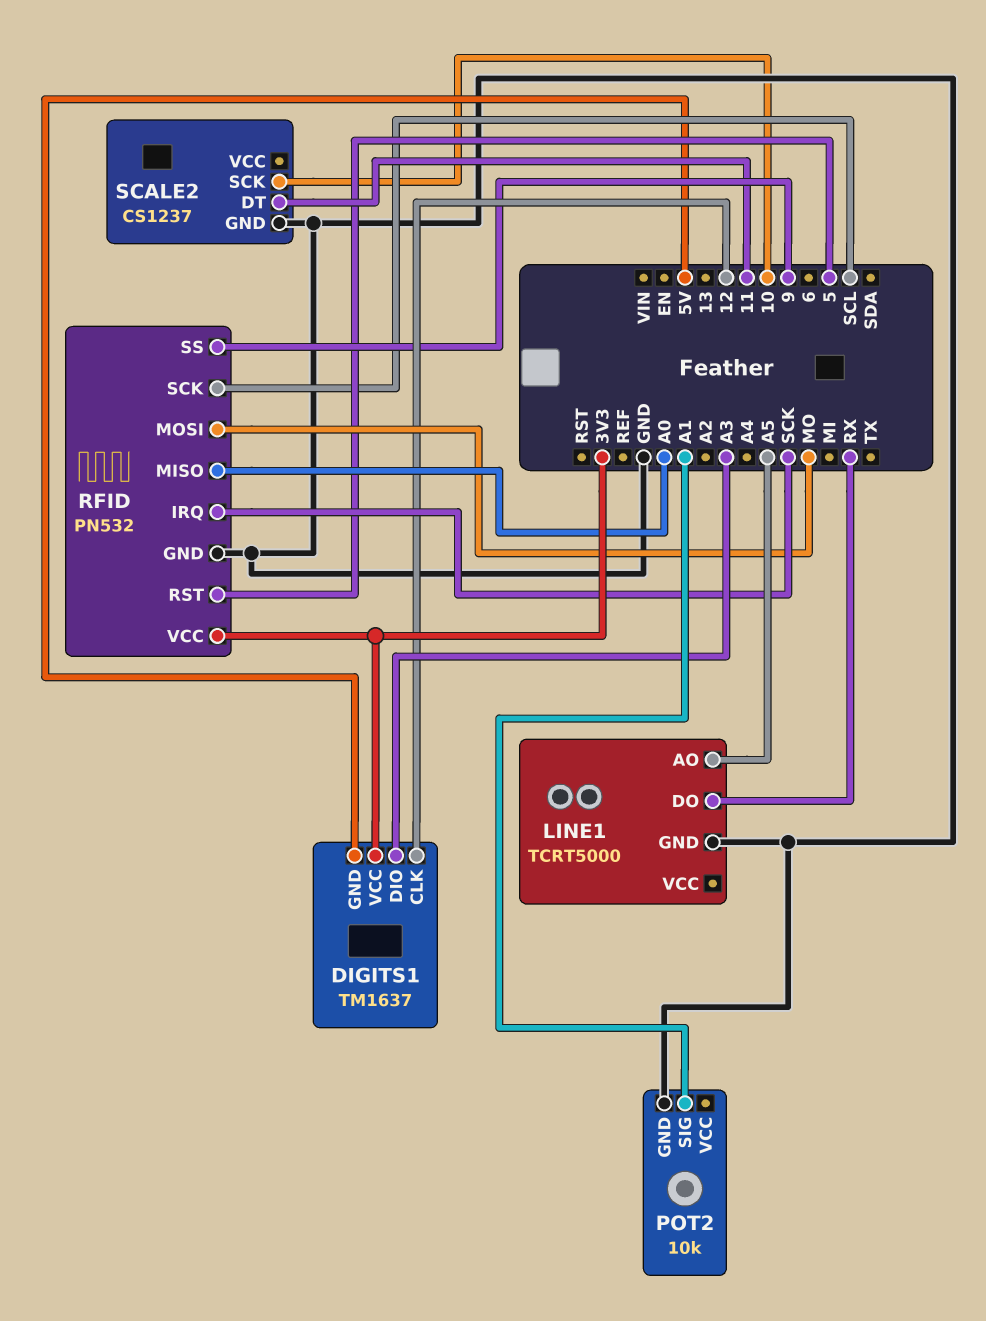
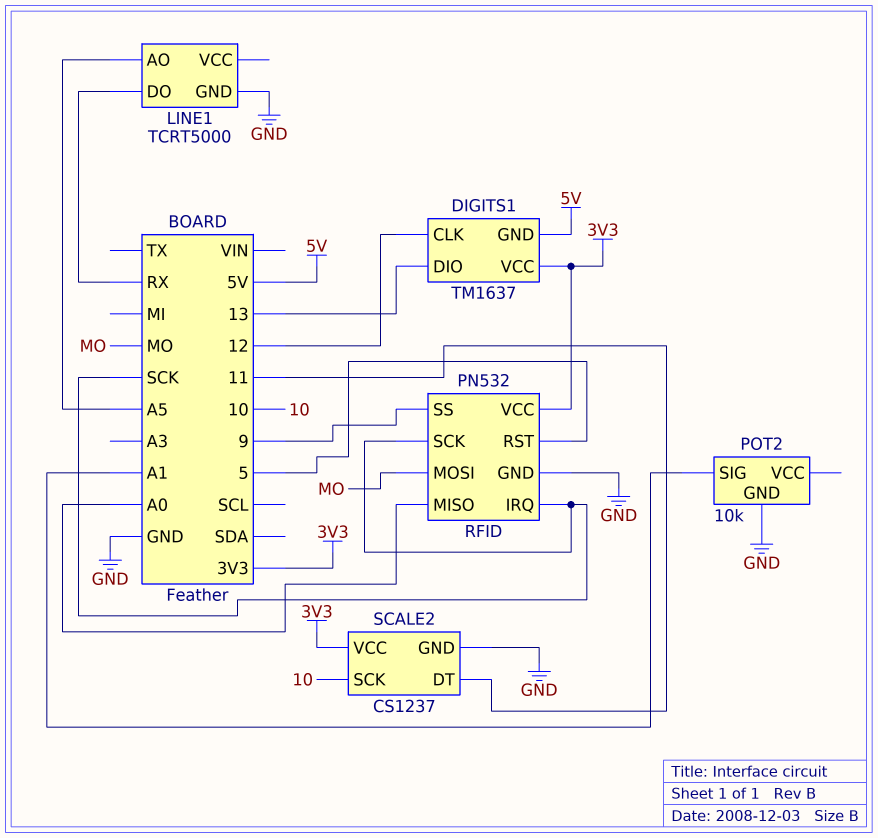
DIGITS1 pin DIO: A3 -> 13
RFID pin SCK: SCL -> SCK
SCALE2 pin VCC: none -> 3V3

